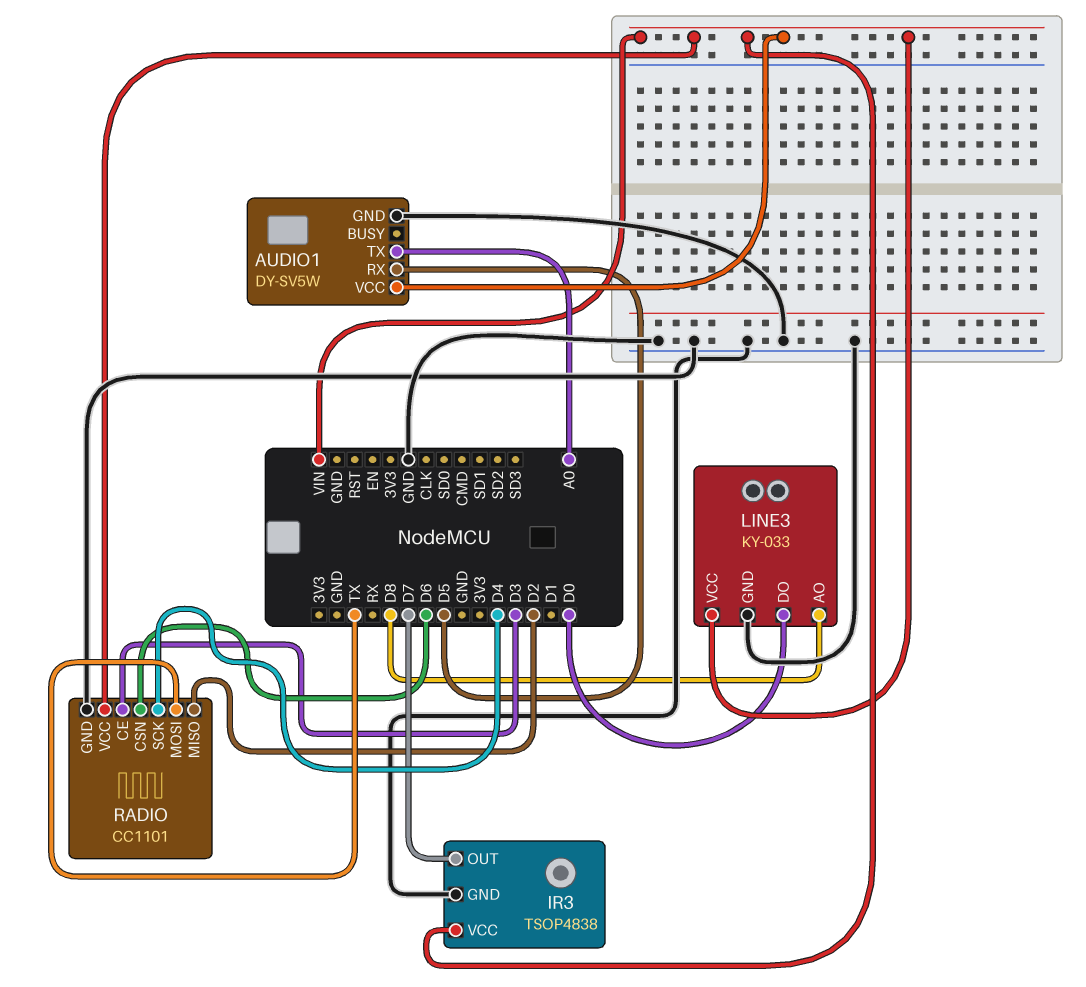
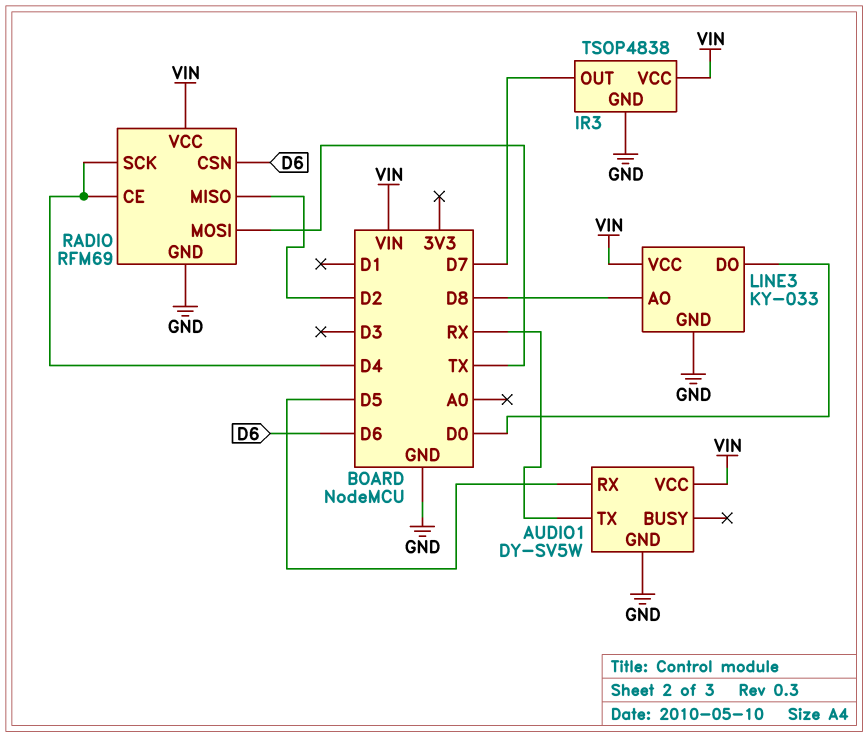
AUDIO1 pin TX: A0 -> RX
RADIO: CC1101 -> RFM69
RADIO pin CE: D3 -> D4

